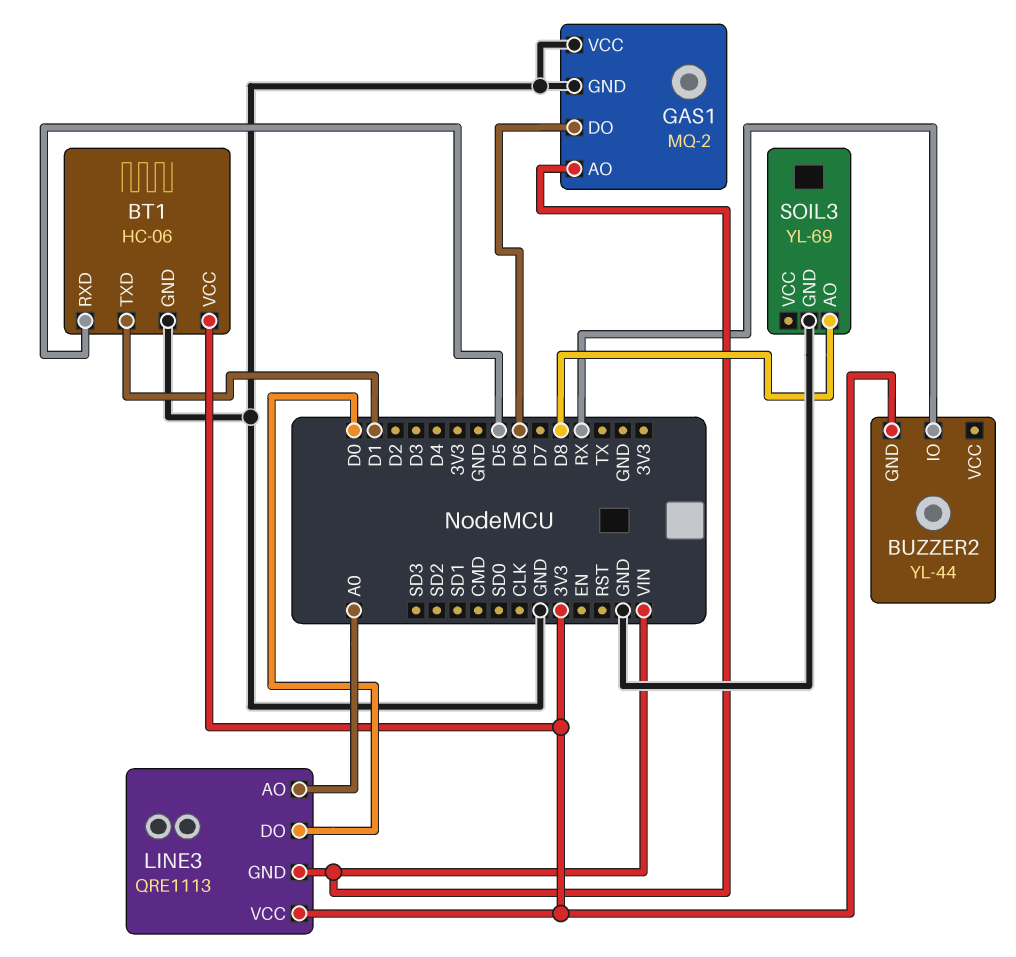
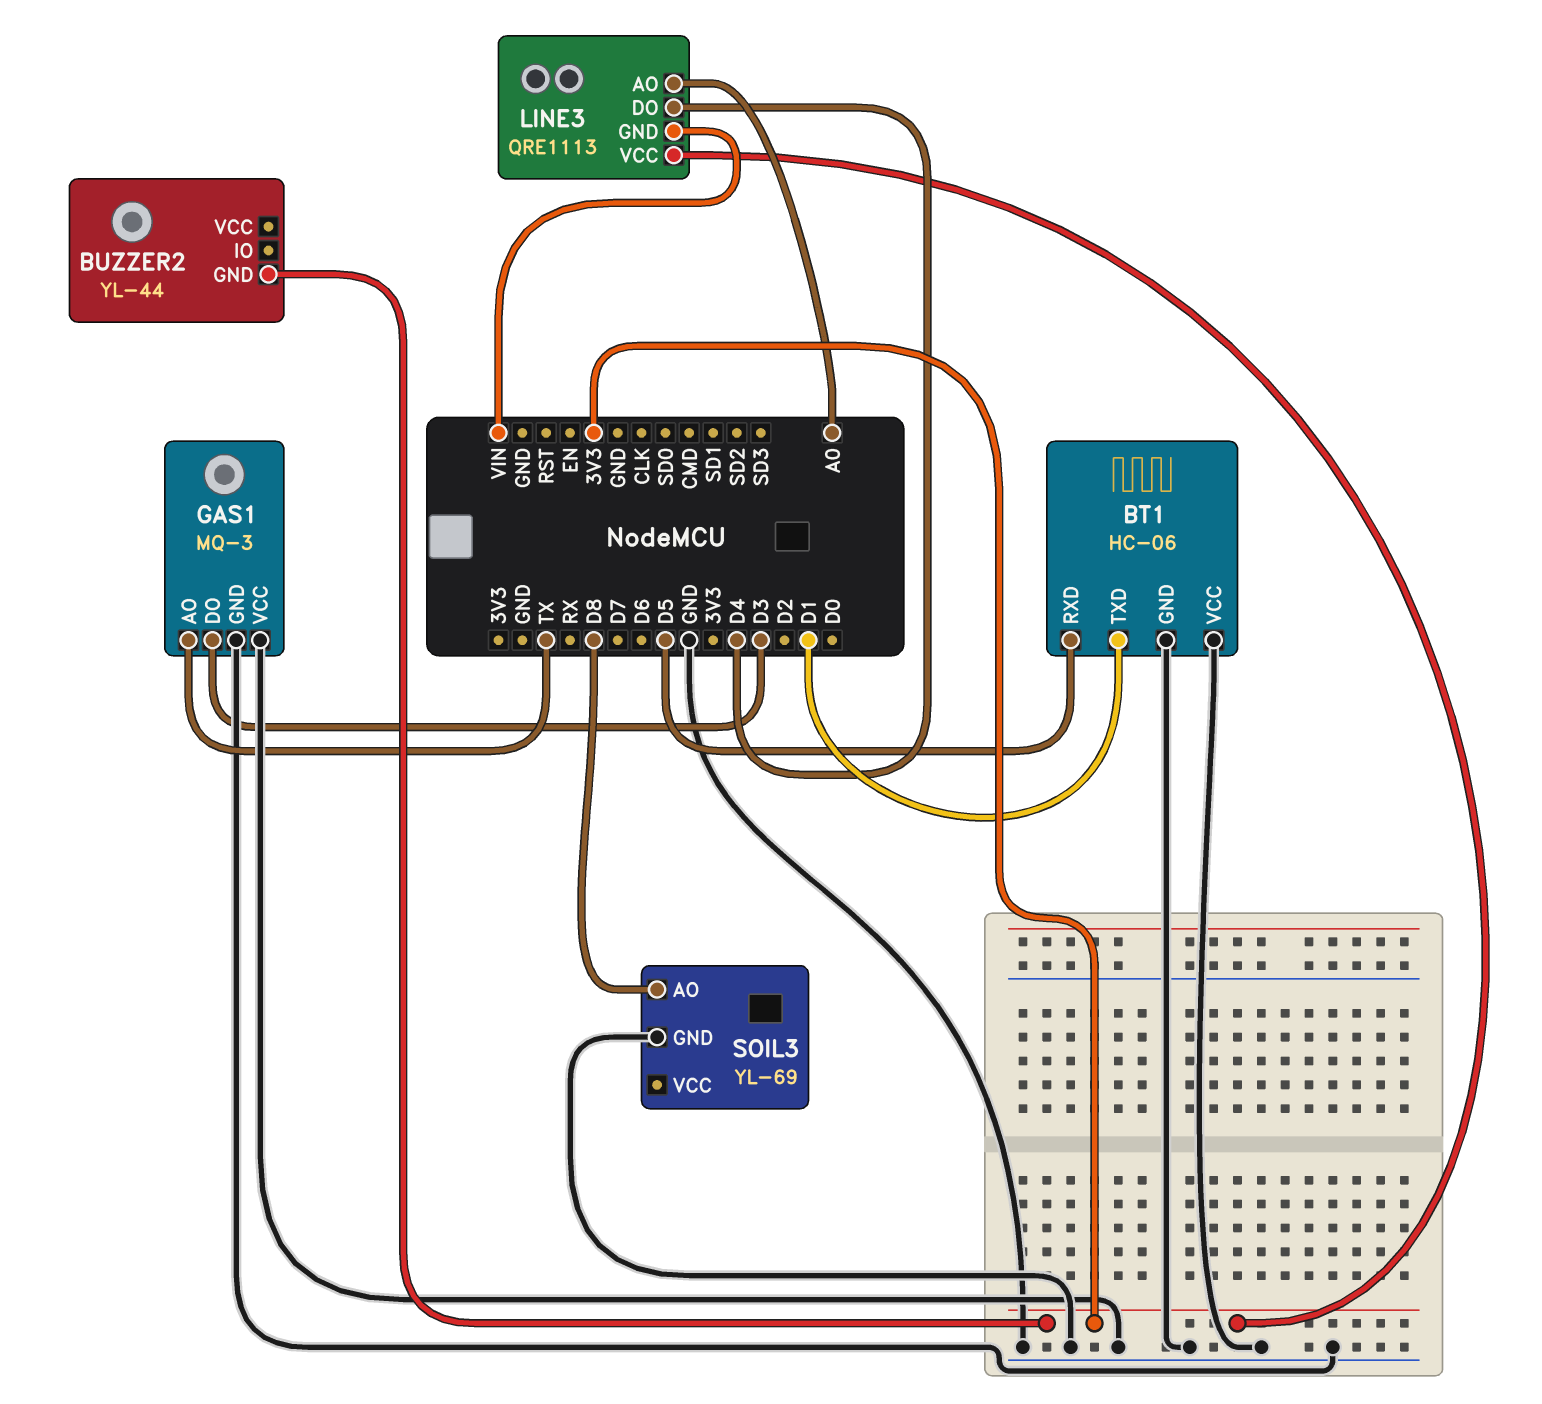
BT1 pin VCC: 3V3 -> GND
BUZZER2 pin IO: RX -> none
GAS1: MQ-2 -> MQ-3
GAS1 pin AO: VIN -> TX
GAS1 pin DO: D6 -> D3
LINE3 pin DO: D0 -> D4

